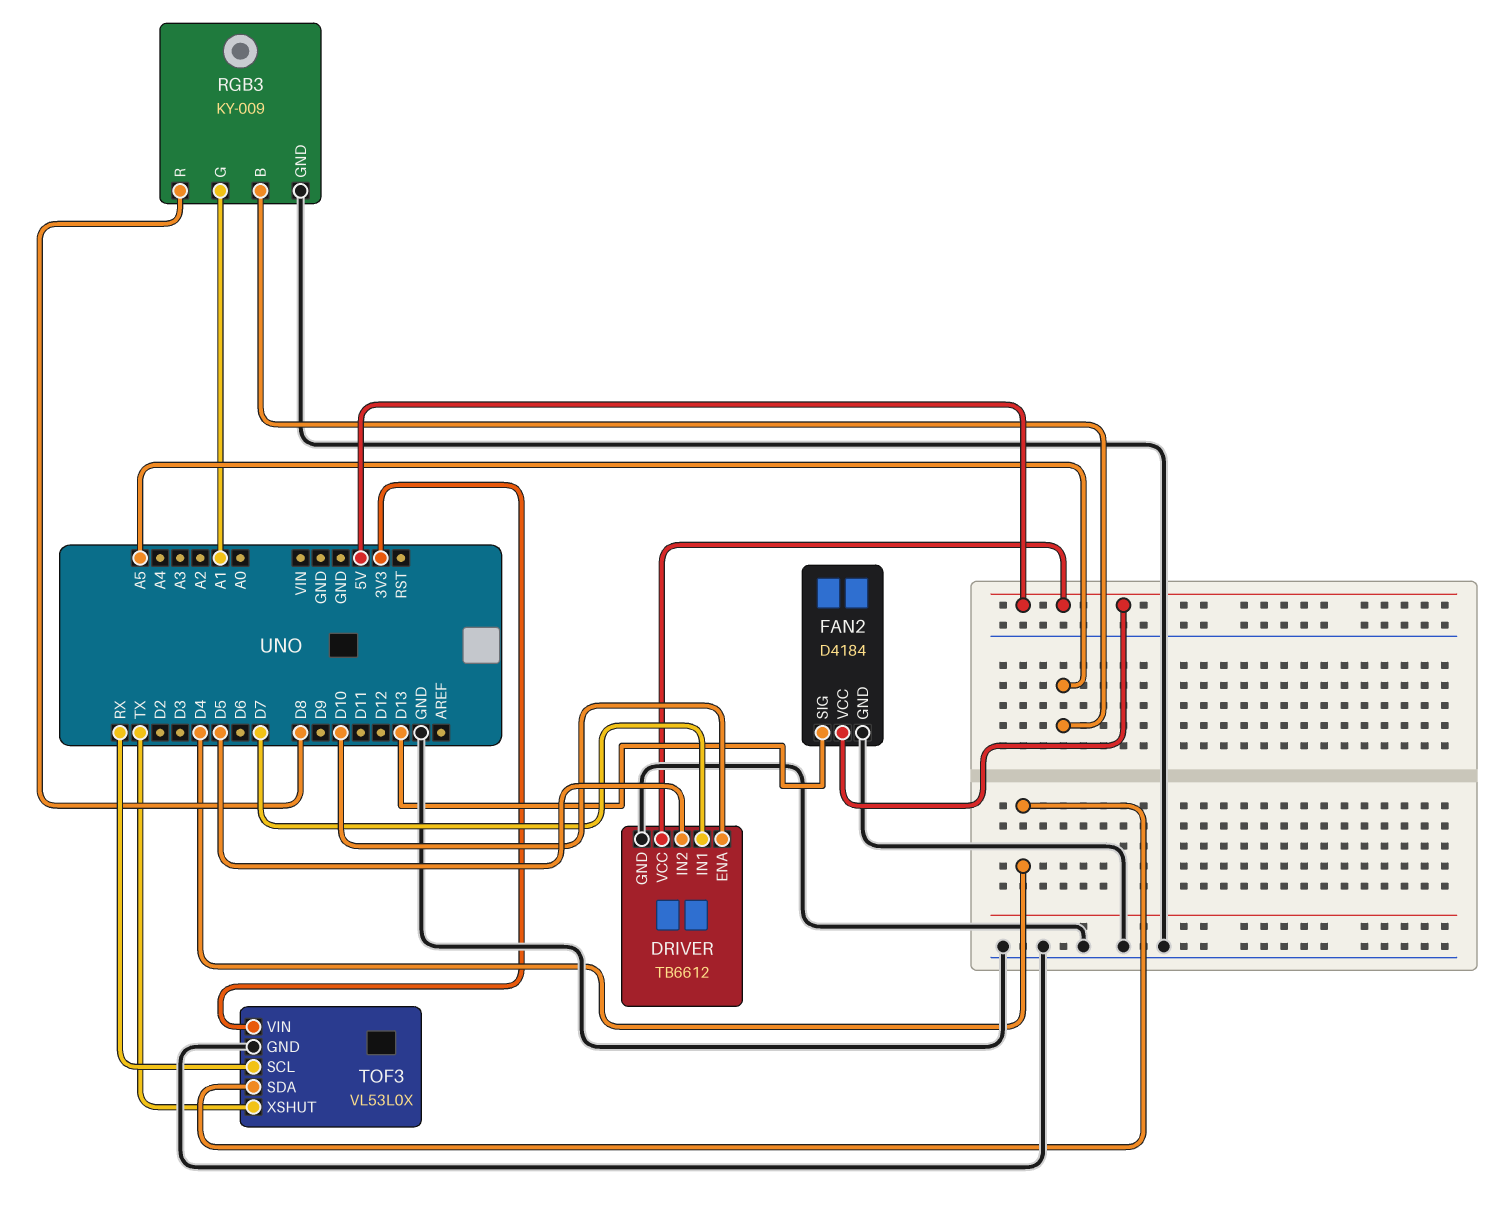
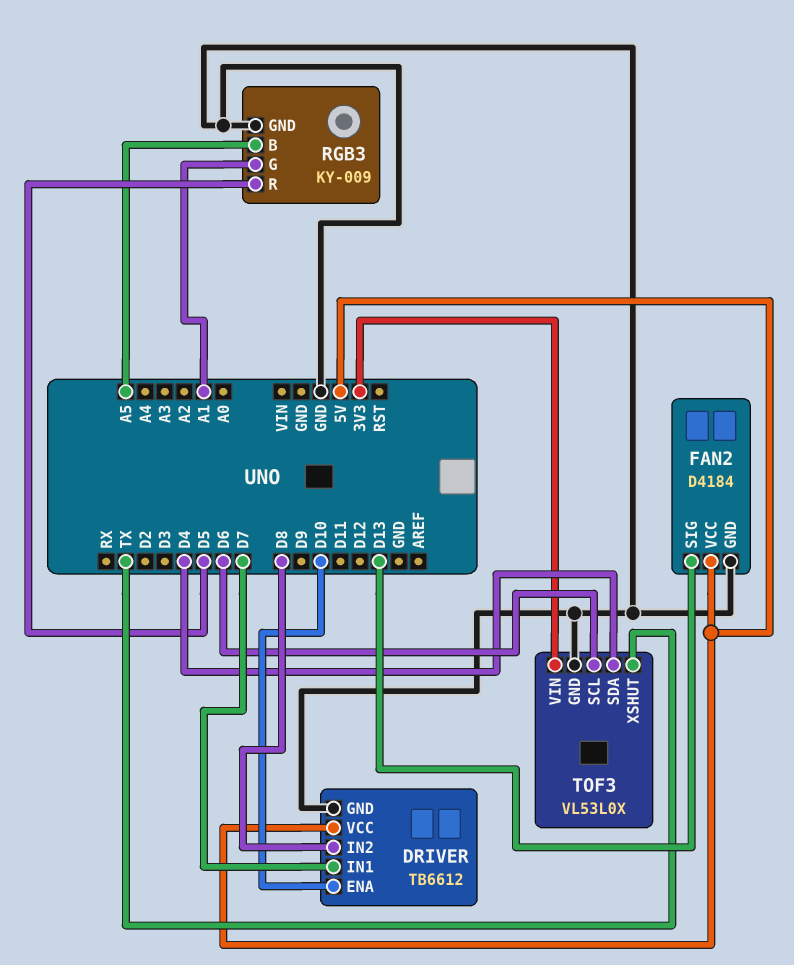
DRIVER pin IN2: D5 -> D8
RGB3 pin R: D8 -> D5
TOF3 pin SCL: RX -> D6

